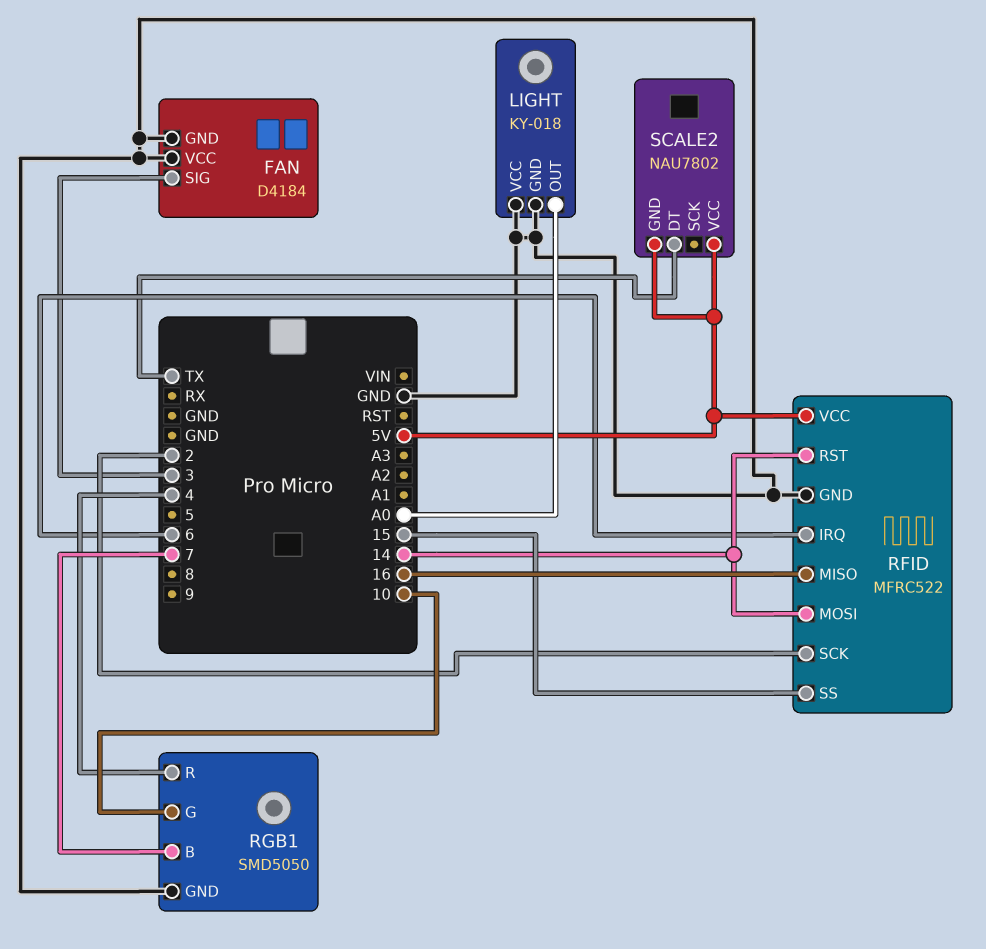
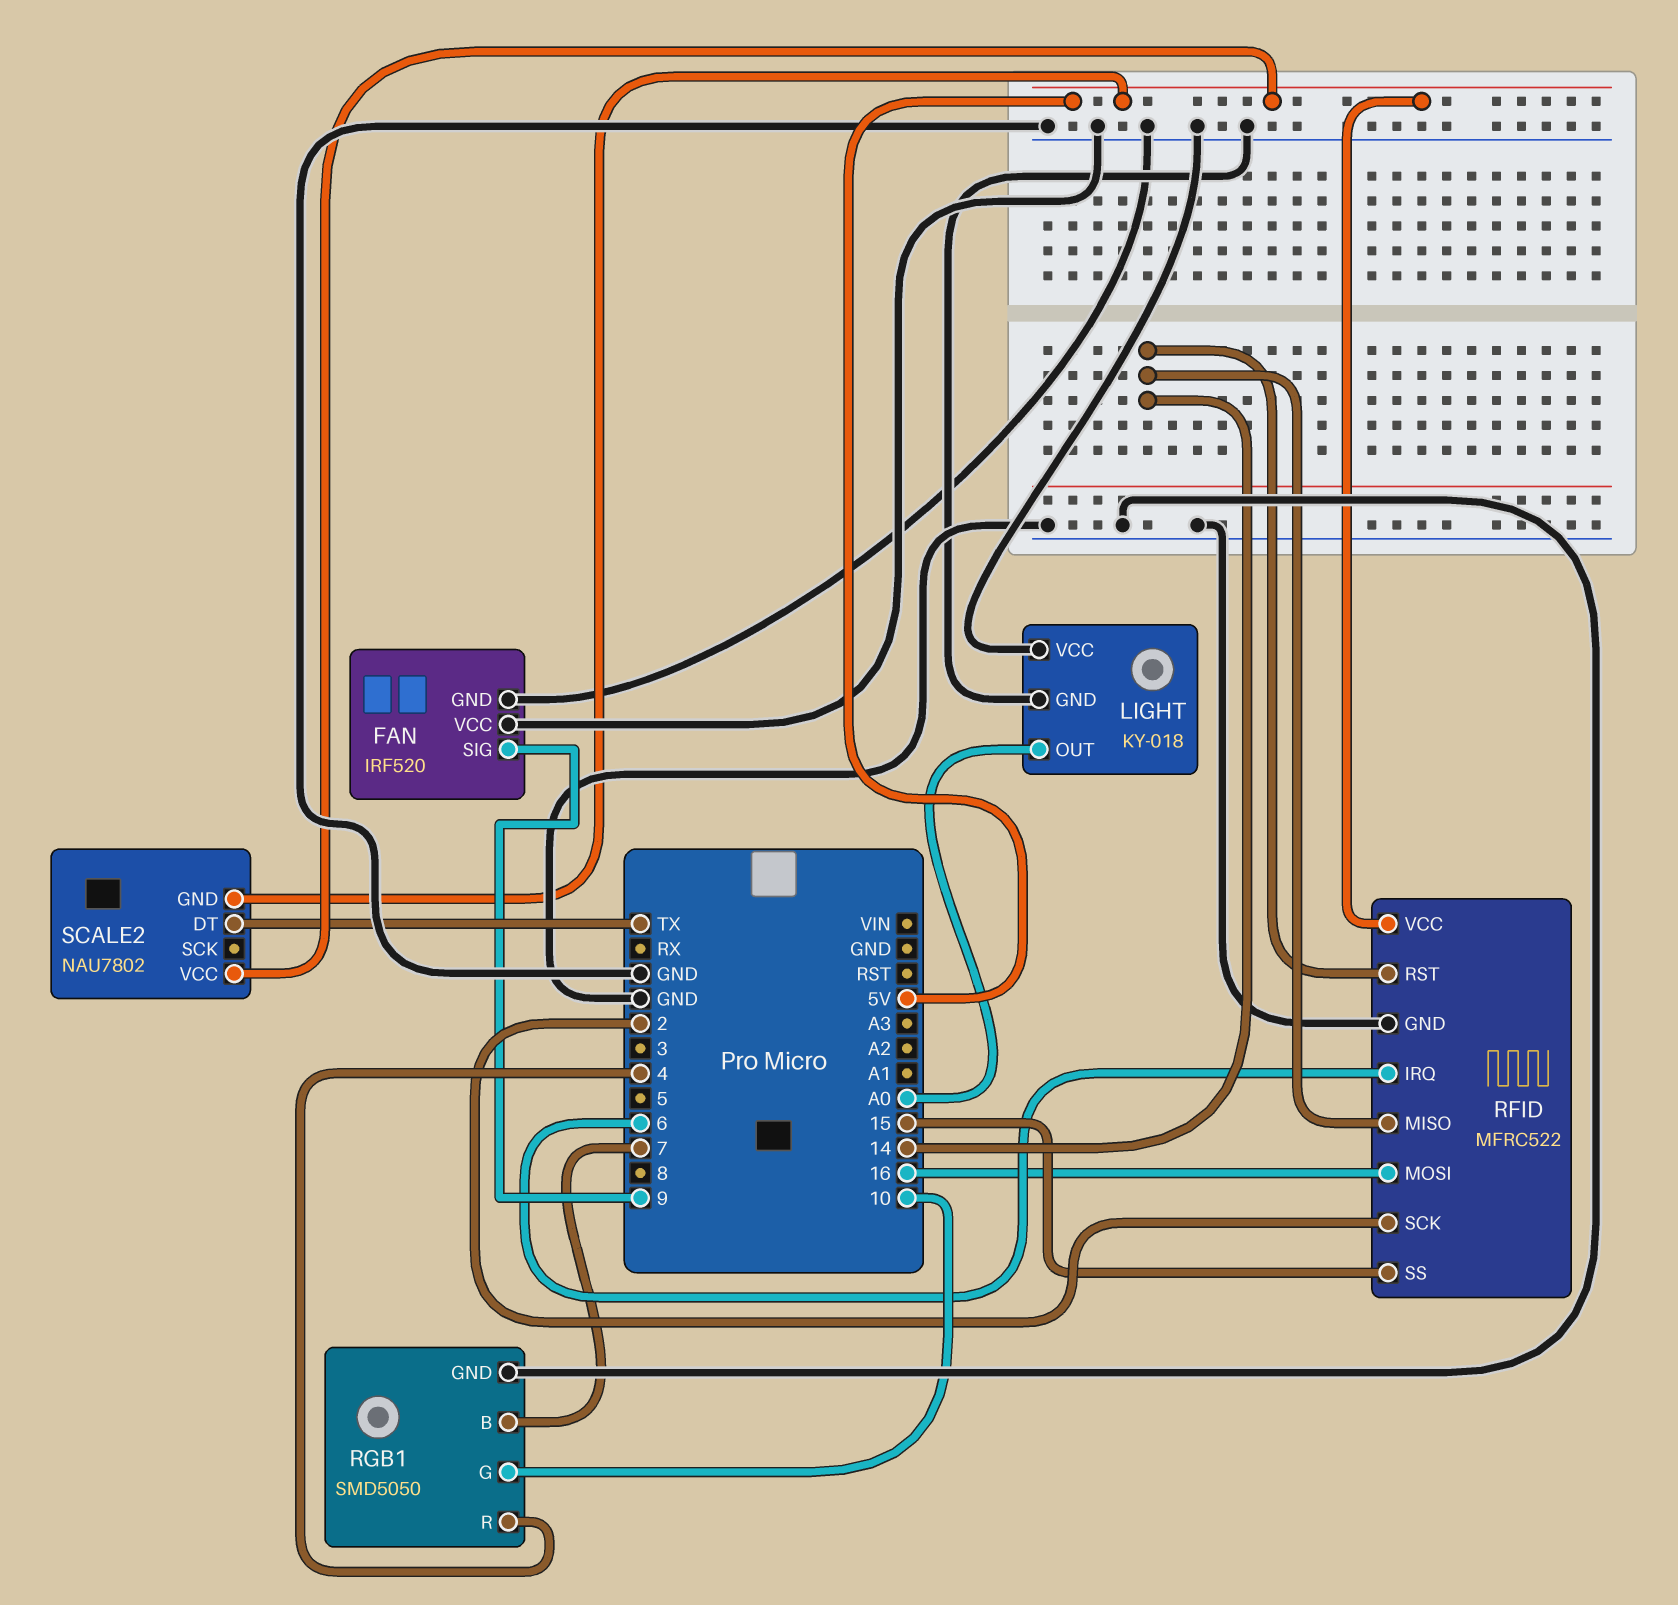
FAN: D4184 -> IRF520
FAN pin SIG: 3 -> 9
RFID pin MISO: 16 -> 14
RFID pin MOSI: 14 -> 16

